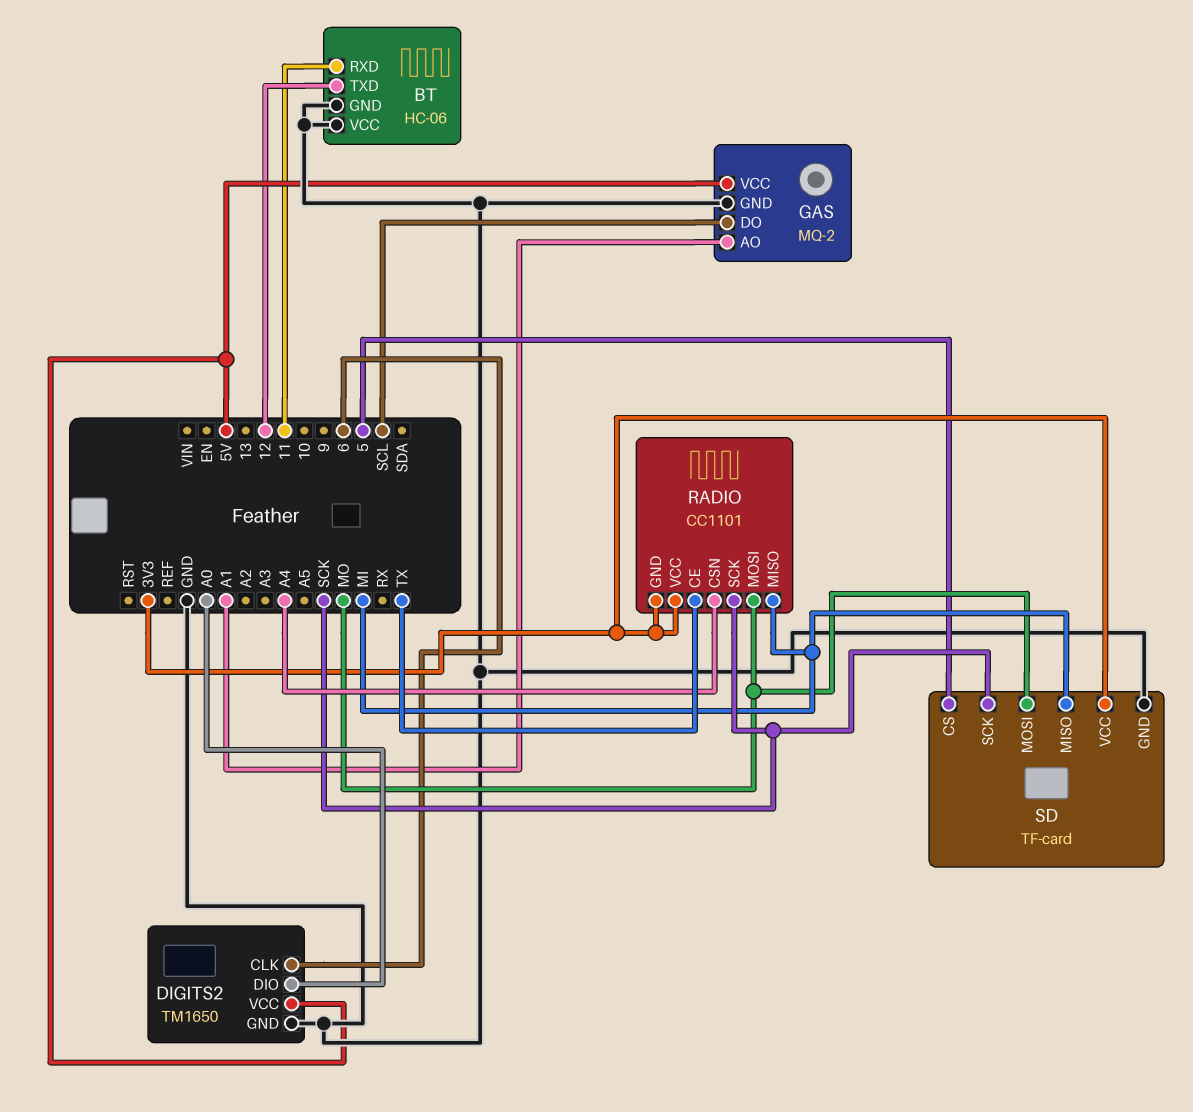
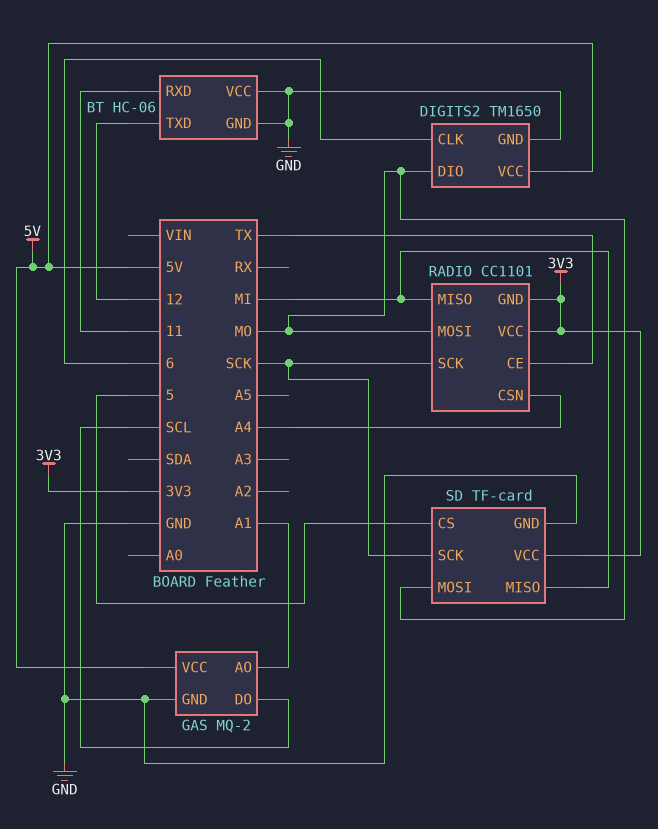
DIGITS2 pin DIO: A0 -> MO

